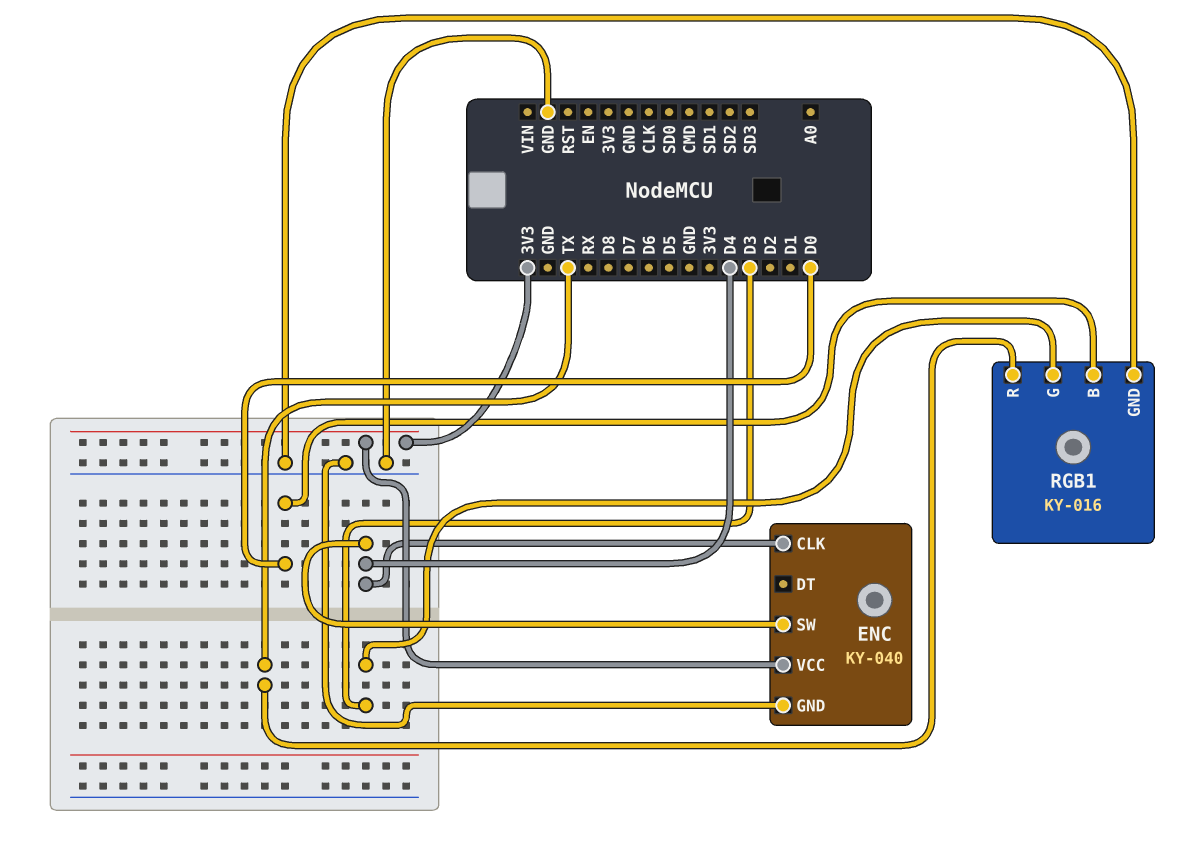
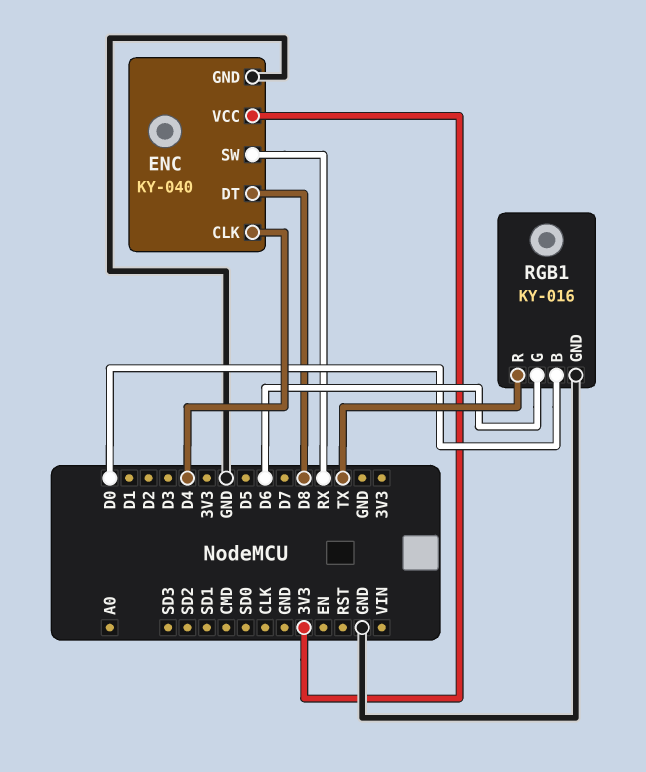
ENC pin DT: none -> D8
ENC pin SW: D4 -> RX
RGB1 pin G: D3 -> D6

